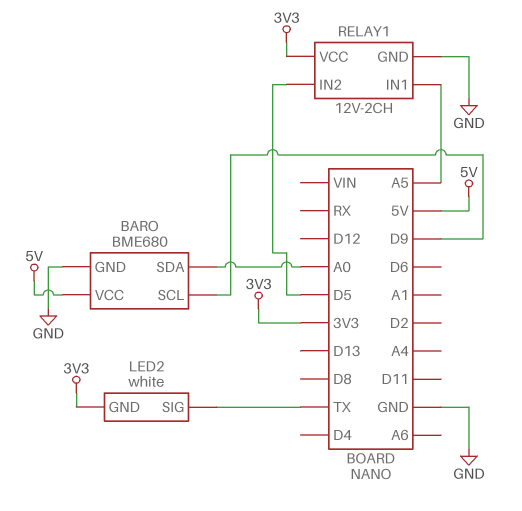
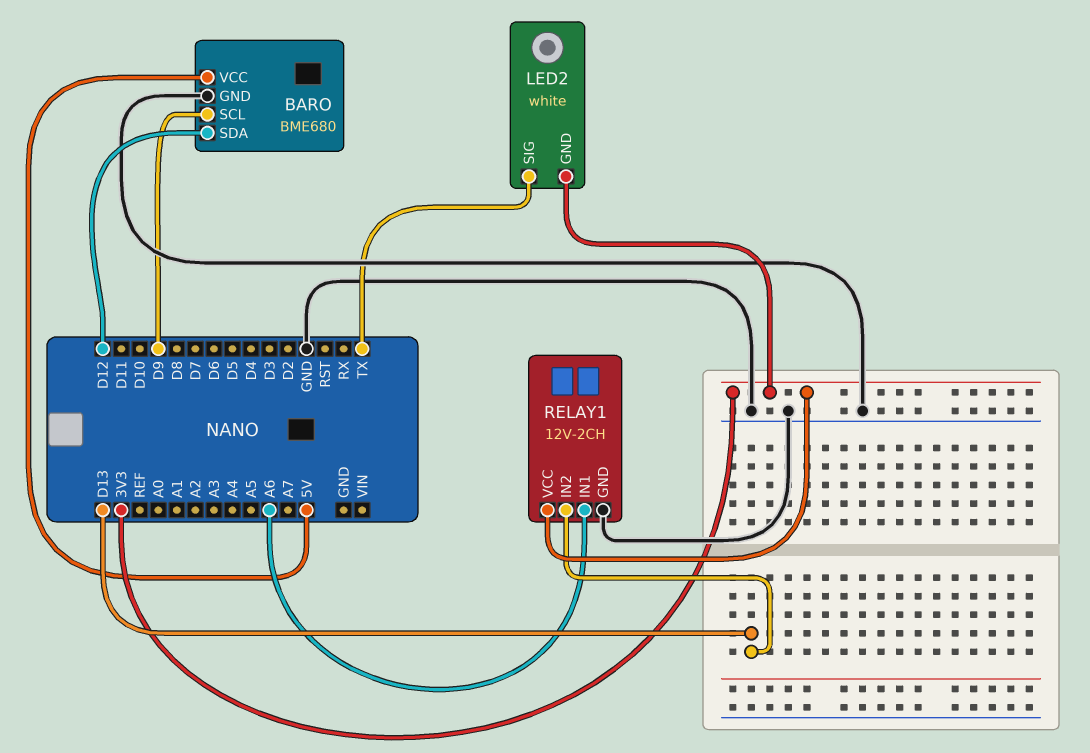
BARO pin SDA: A0 -> D12
RELAY1 pin IN1: A5 -> A6
RELAY1 pin IN2: D5 -> D13

